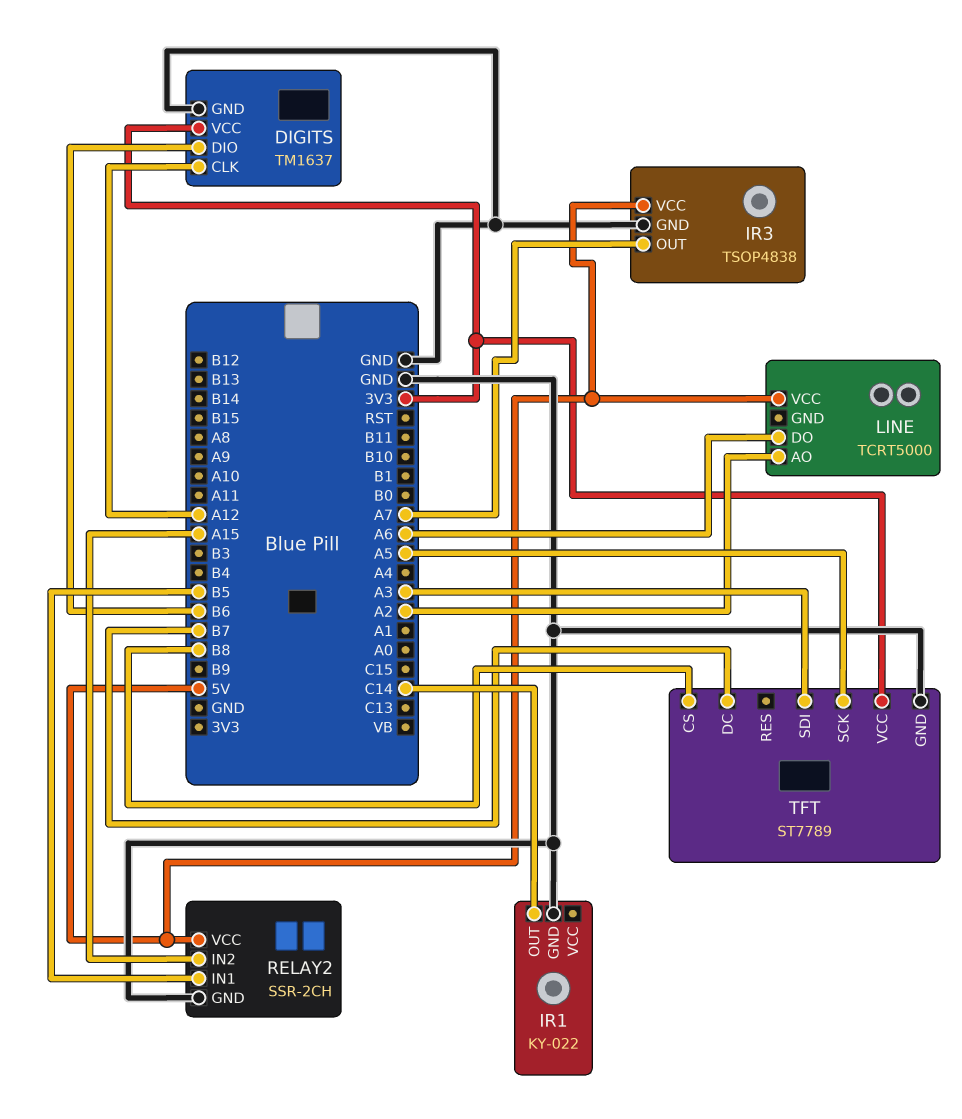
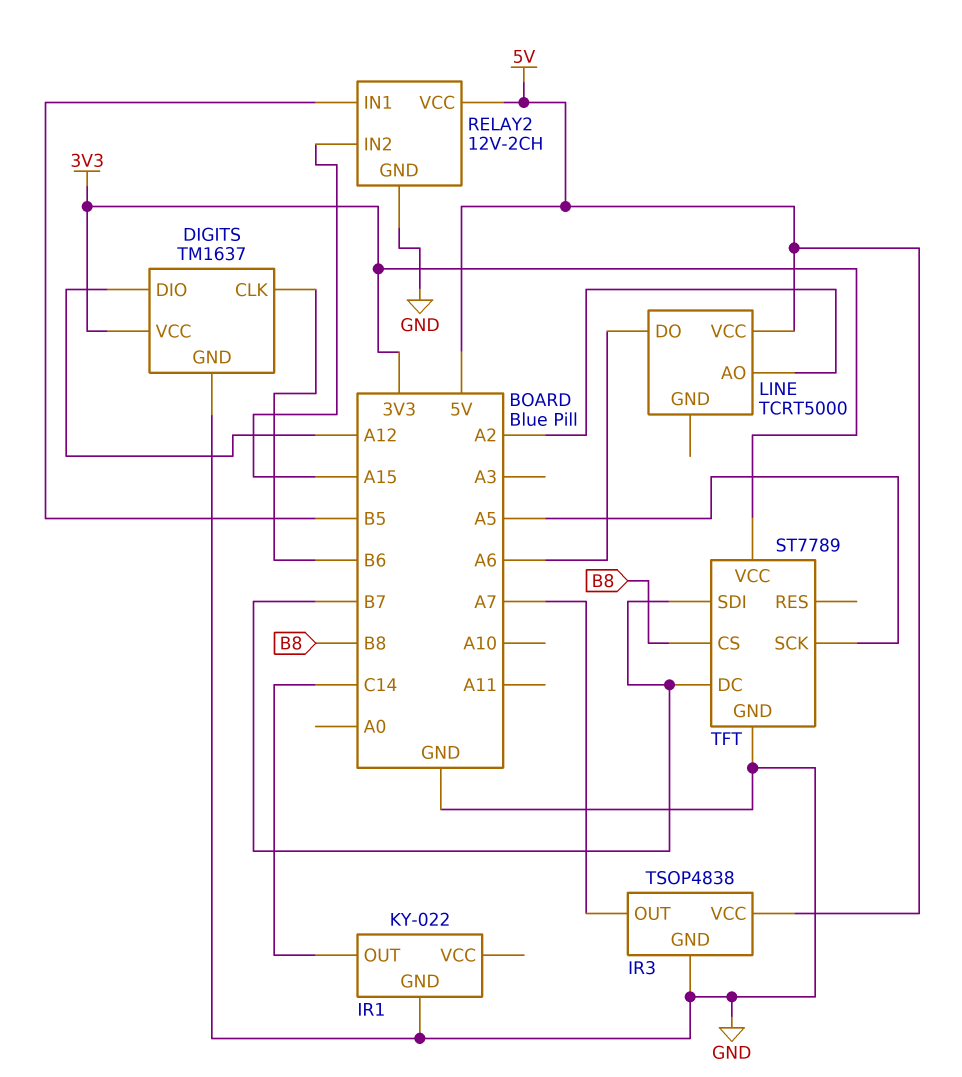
DIGITS pin CLK: A12 -> B6
DIGITS pin DIO: B6 -> A12
RELAY2: SSR-2CH -> 12V-2CH
TFT pin SDI: A3 -> B7

